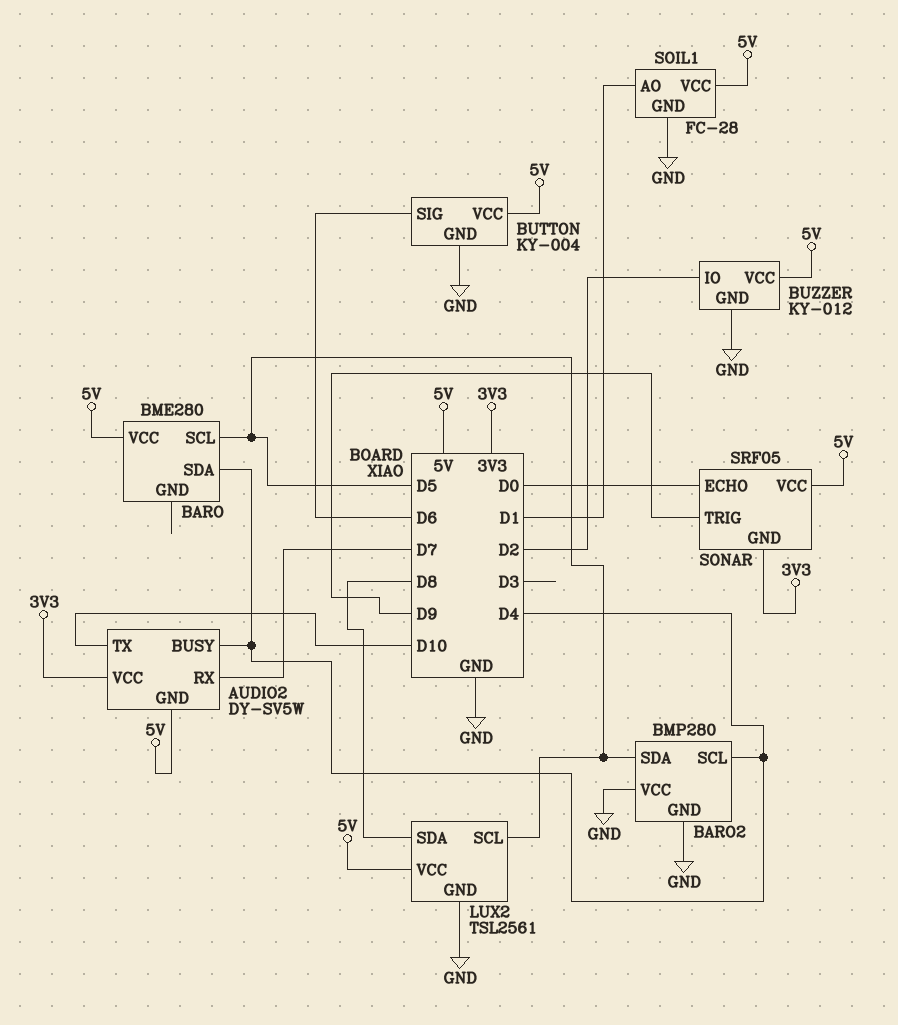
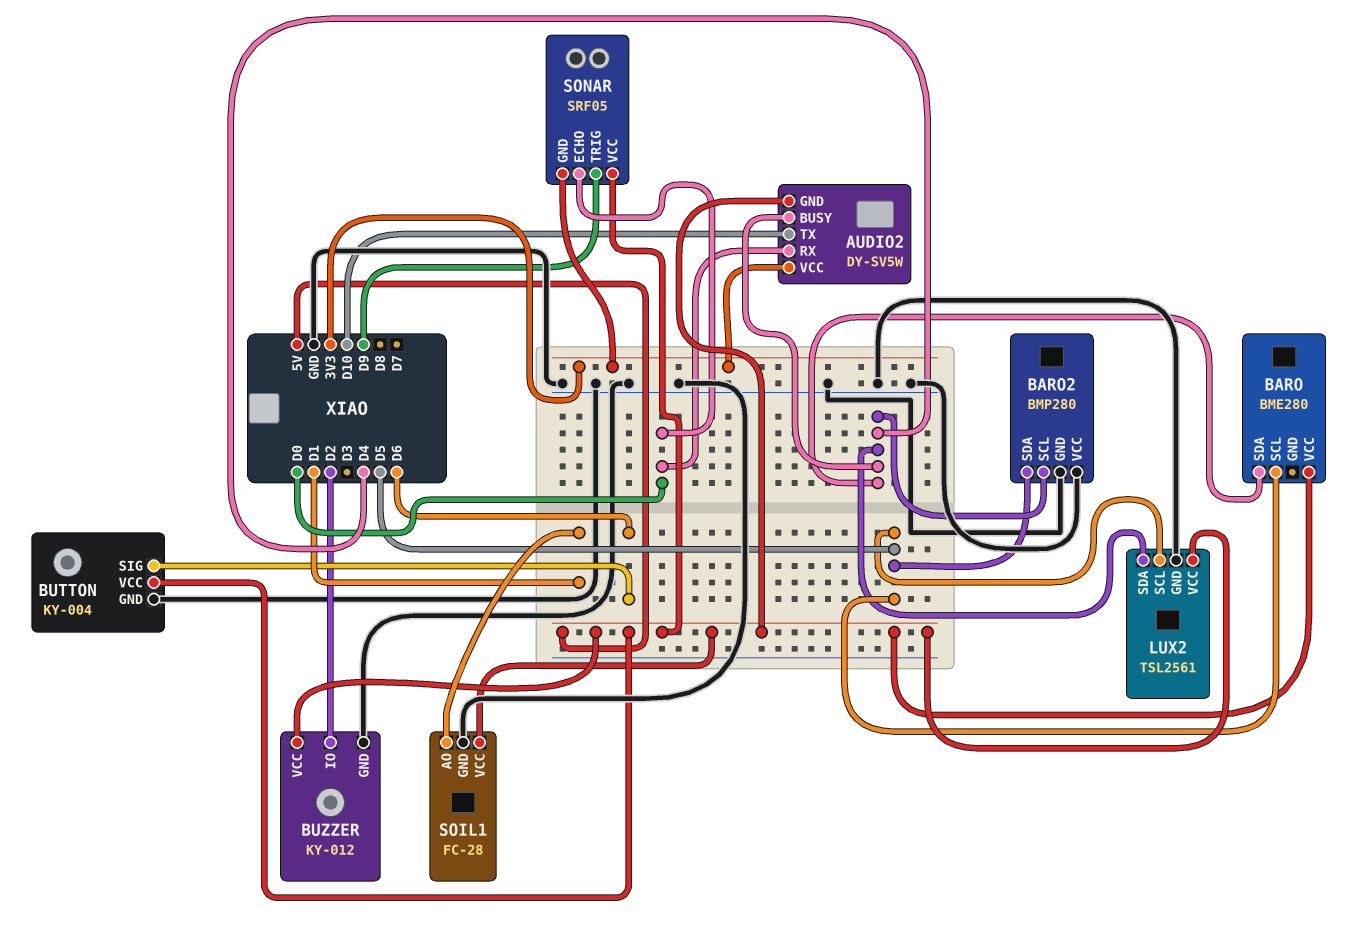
AUDIO2 pin RX: D7 -> D0
LUX2 pin SDA: D8 -> D4

